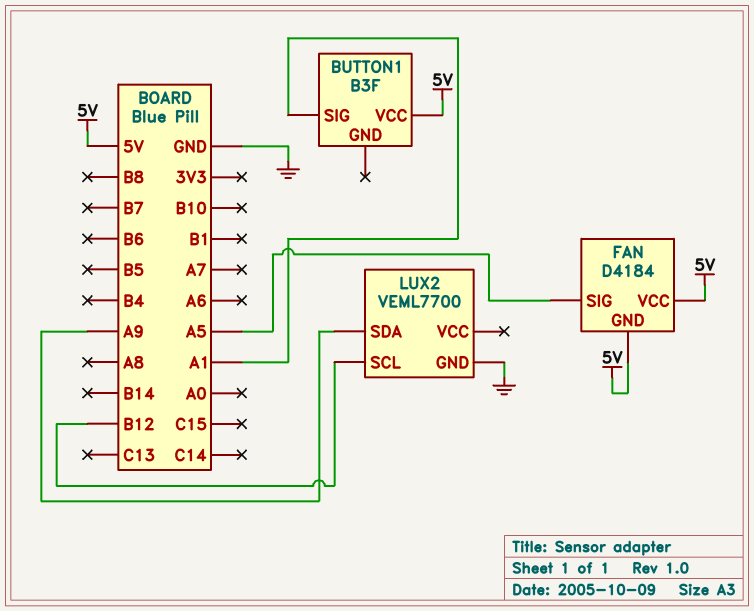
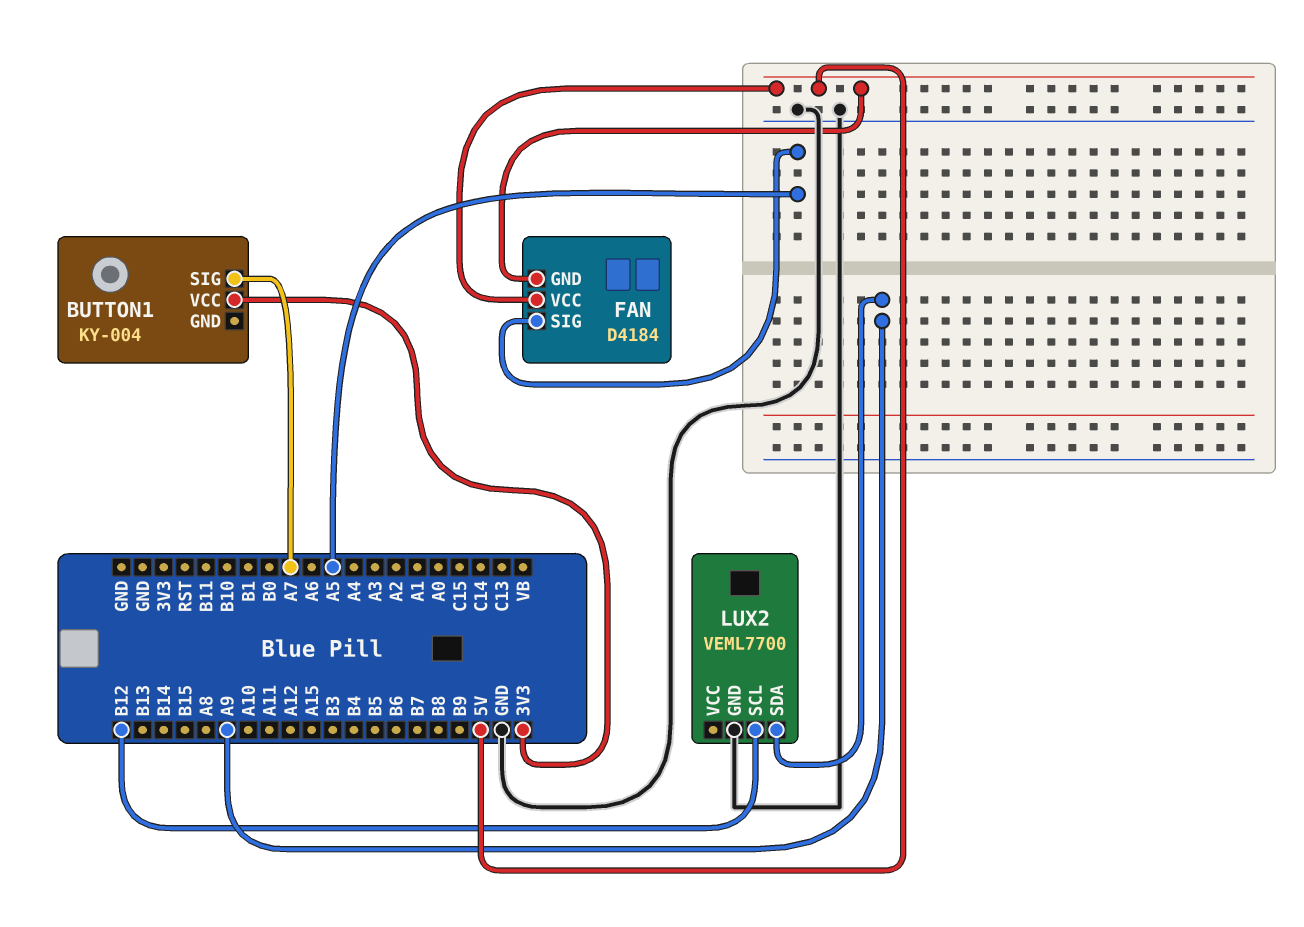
BUTTON1: B3F -> KY-004
BUTTON1 pin SIG: A1 -> A7
BUTTON1 pin VCC: 5V -> 3V3

